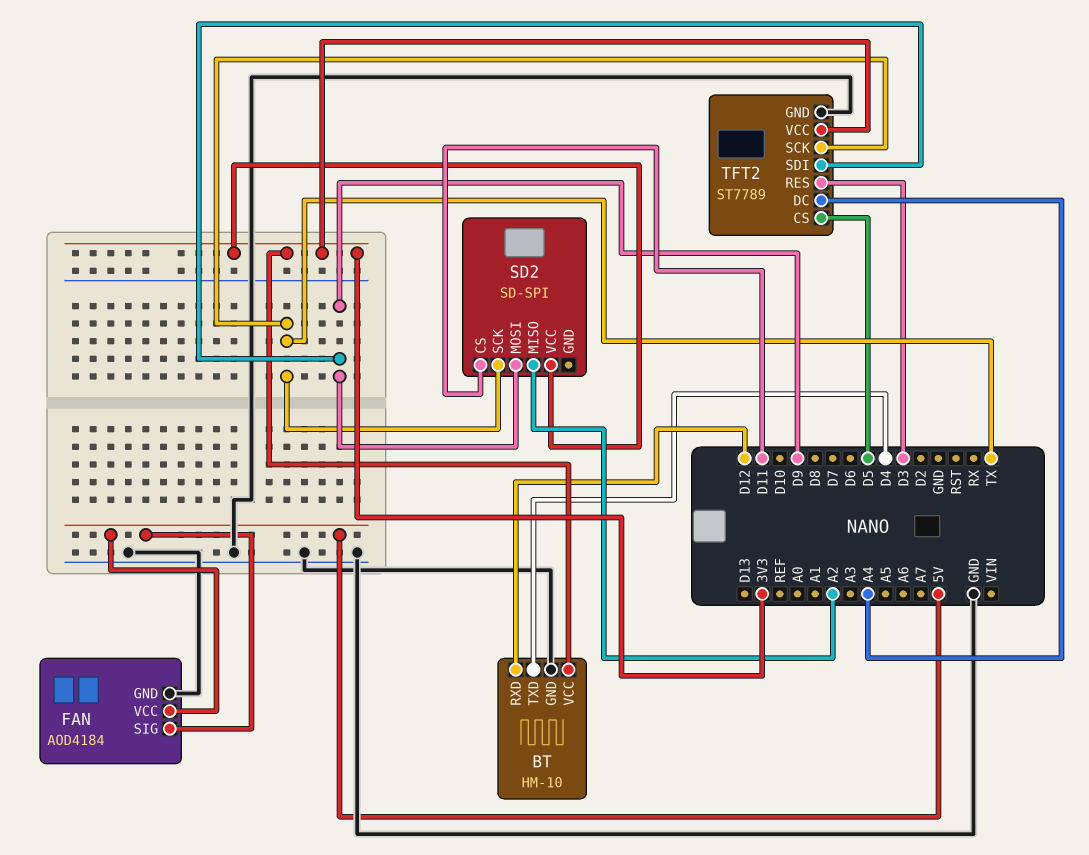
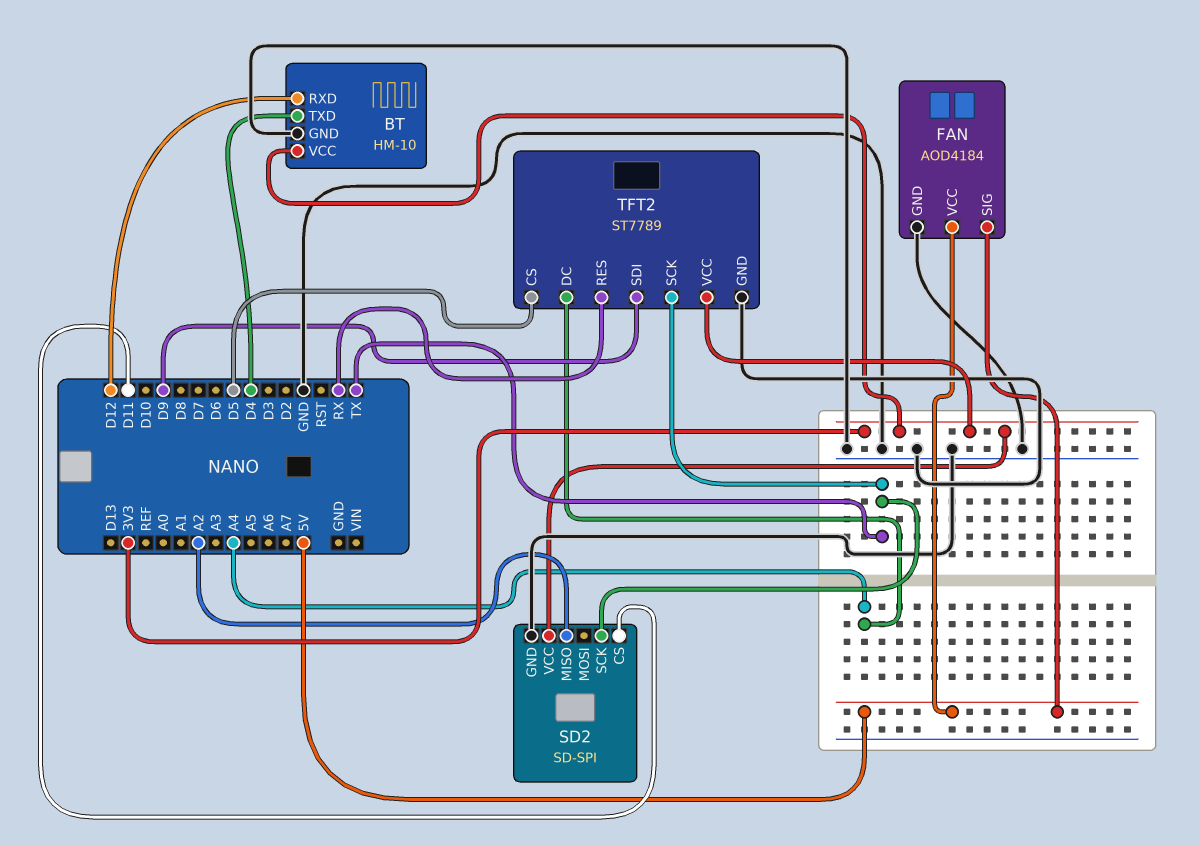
SD2 pin GND: none -> GND
SD2 pin MOSI: D9 -> none
TFT2 pin RES: D3 -> RX

